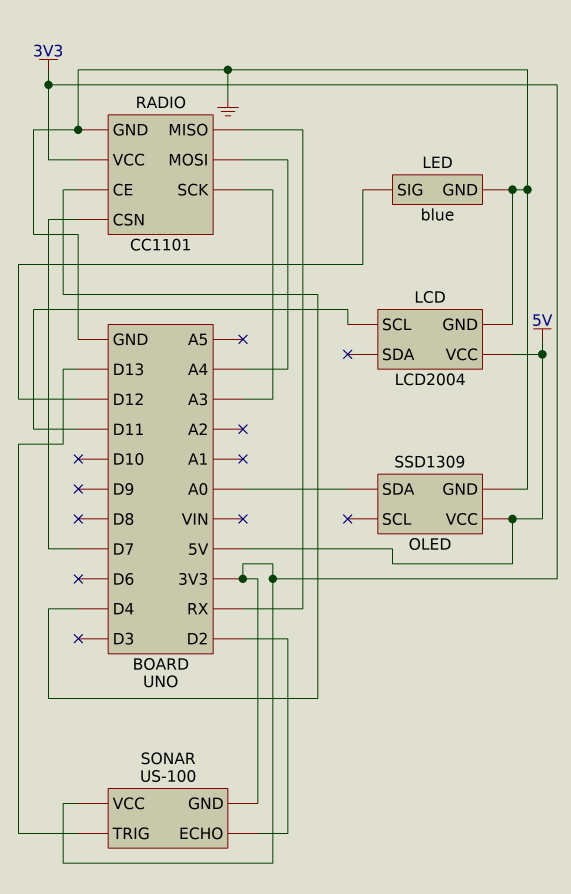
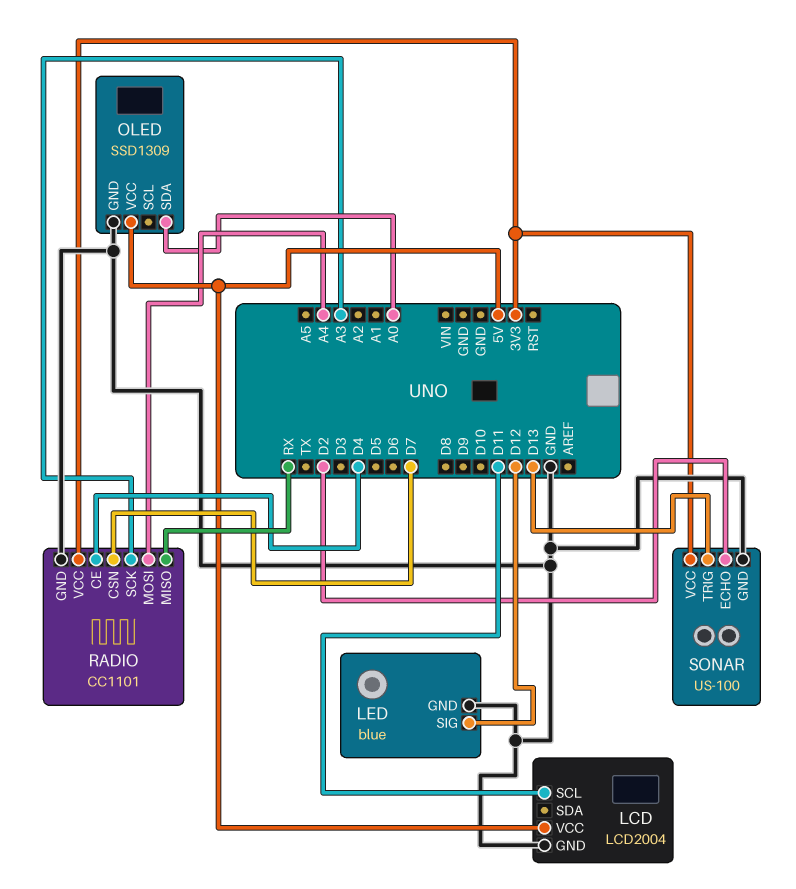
SONAR pin GND: 3V3 -> GND

